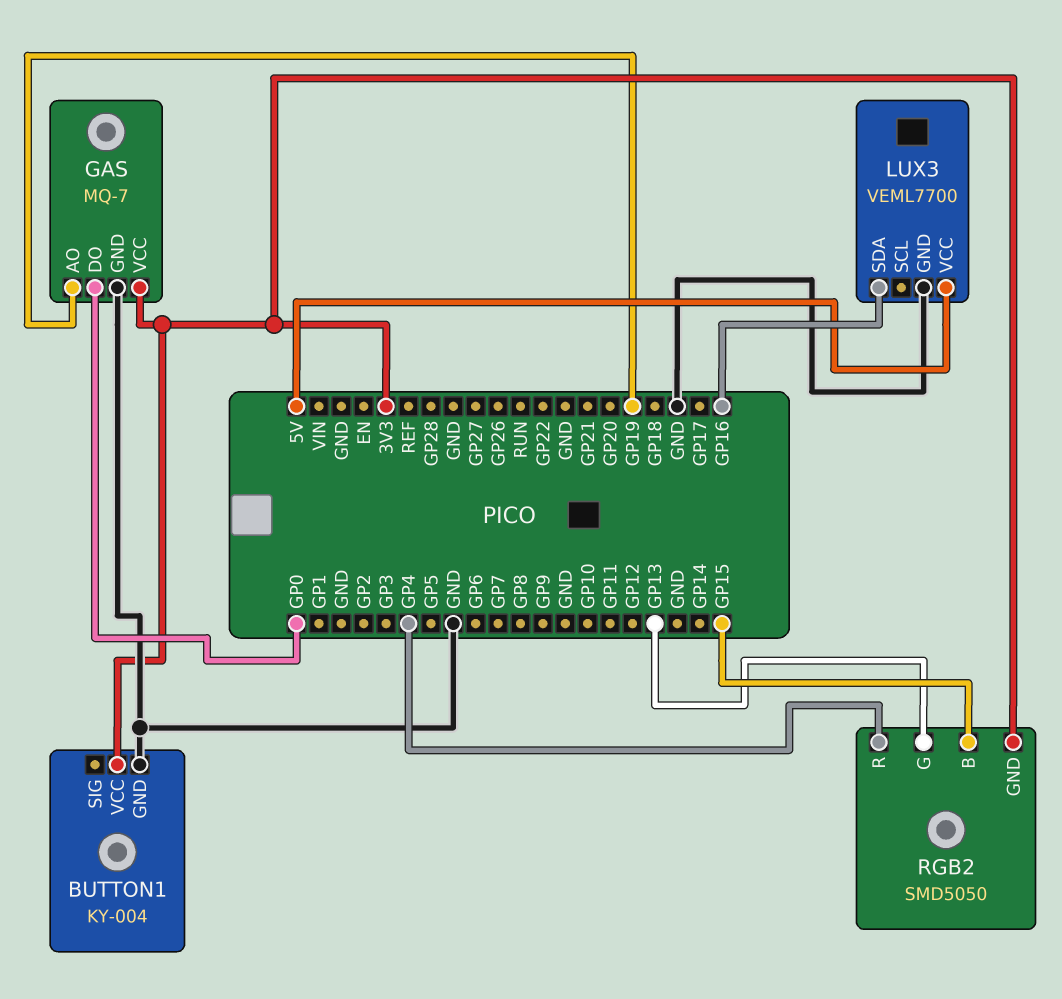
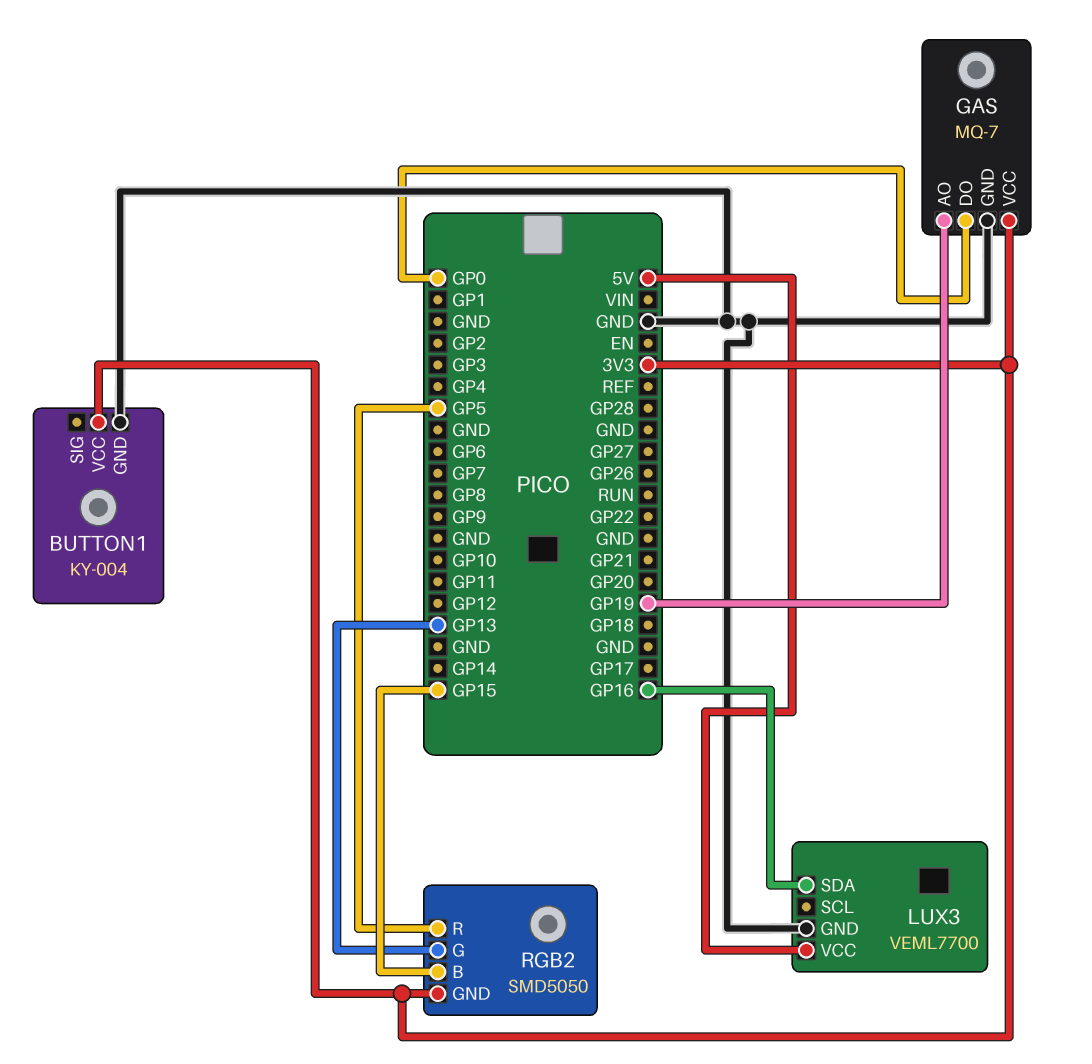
RGB2 pin R: GP4 -> GP5

